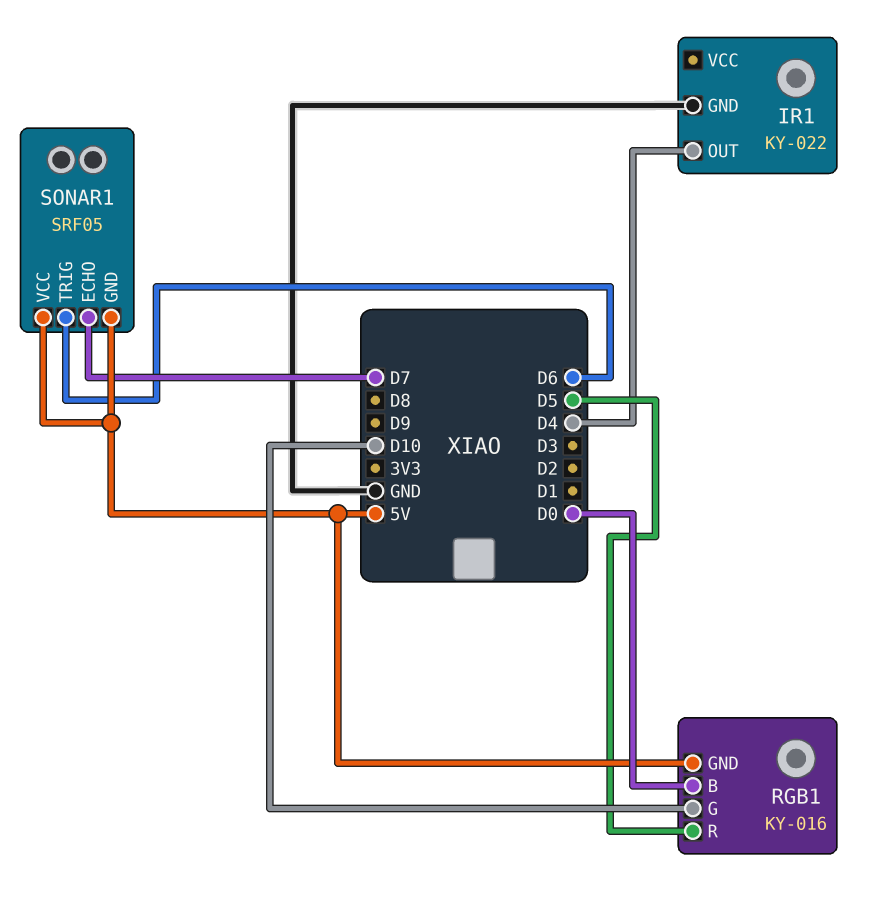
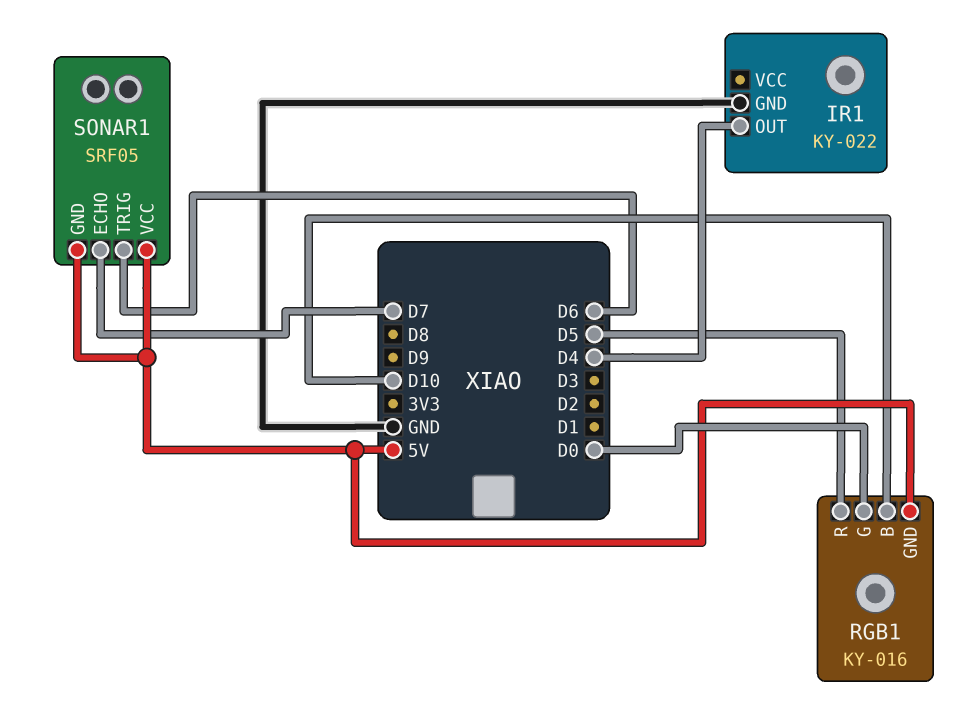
RGB1 pin B: D0 -> D10
RGB1 pin G: D10 -> D0

